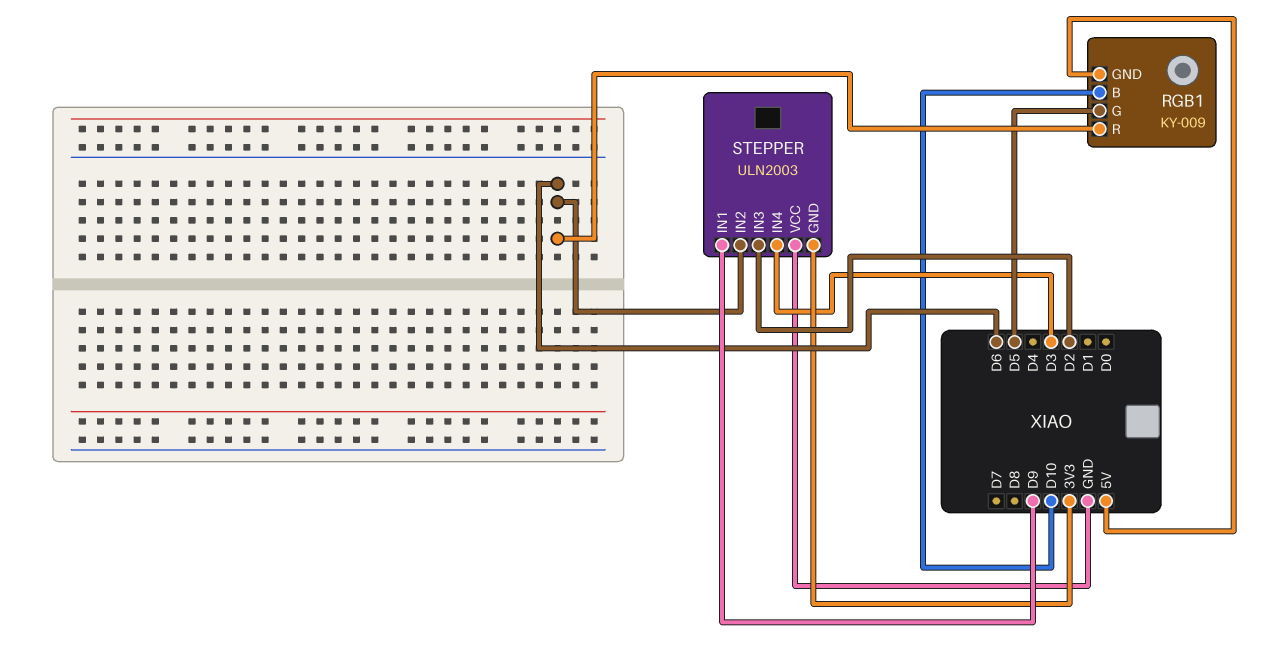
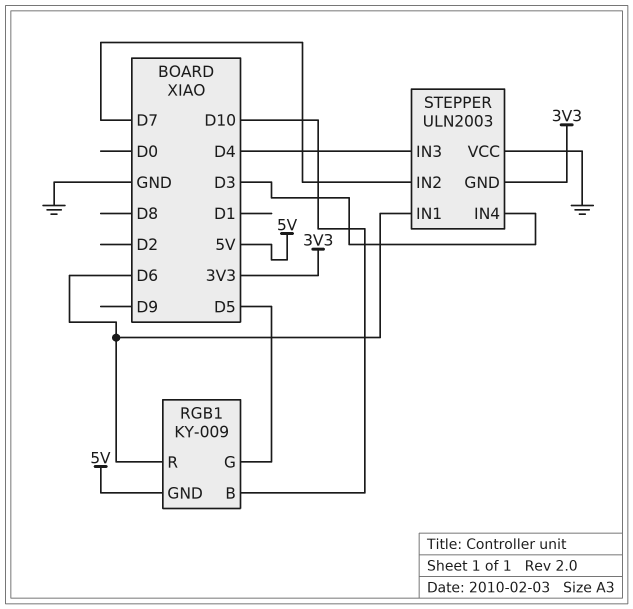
STEPPER pin IN1: D9 -> D6
STEPPER pin IN2: D6 -> D7
STEPPER pin IN3: D2 -> D4

